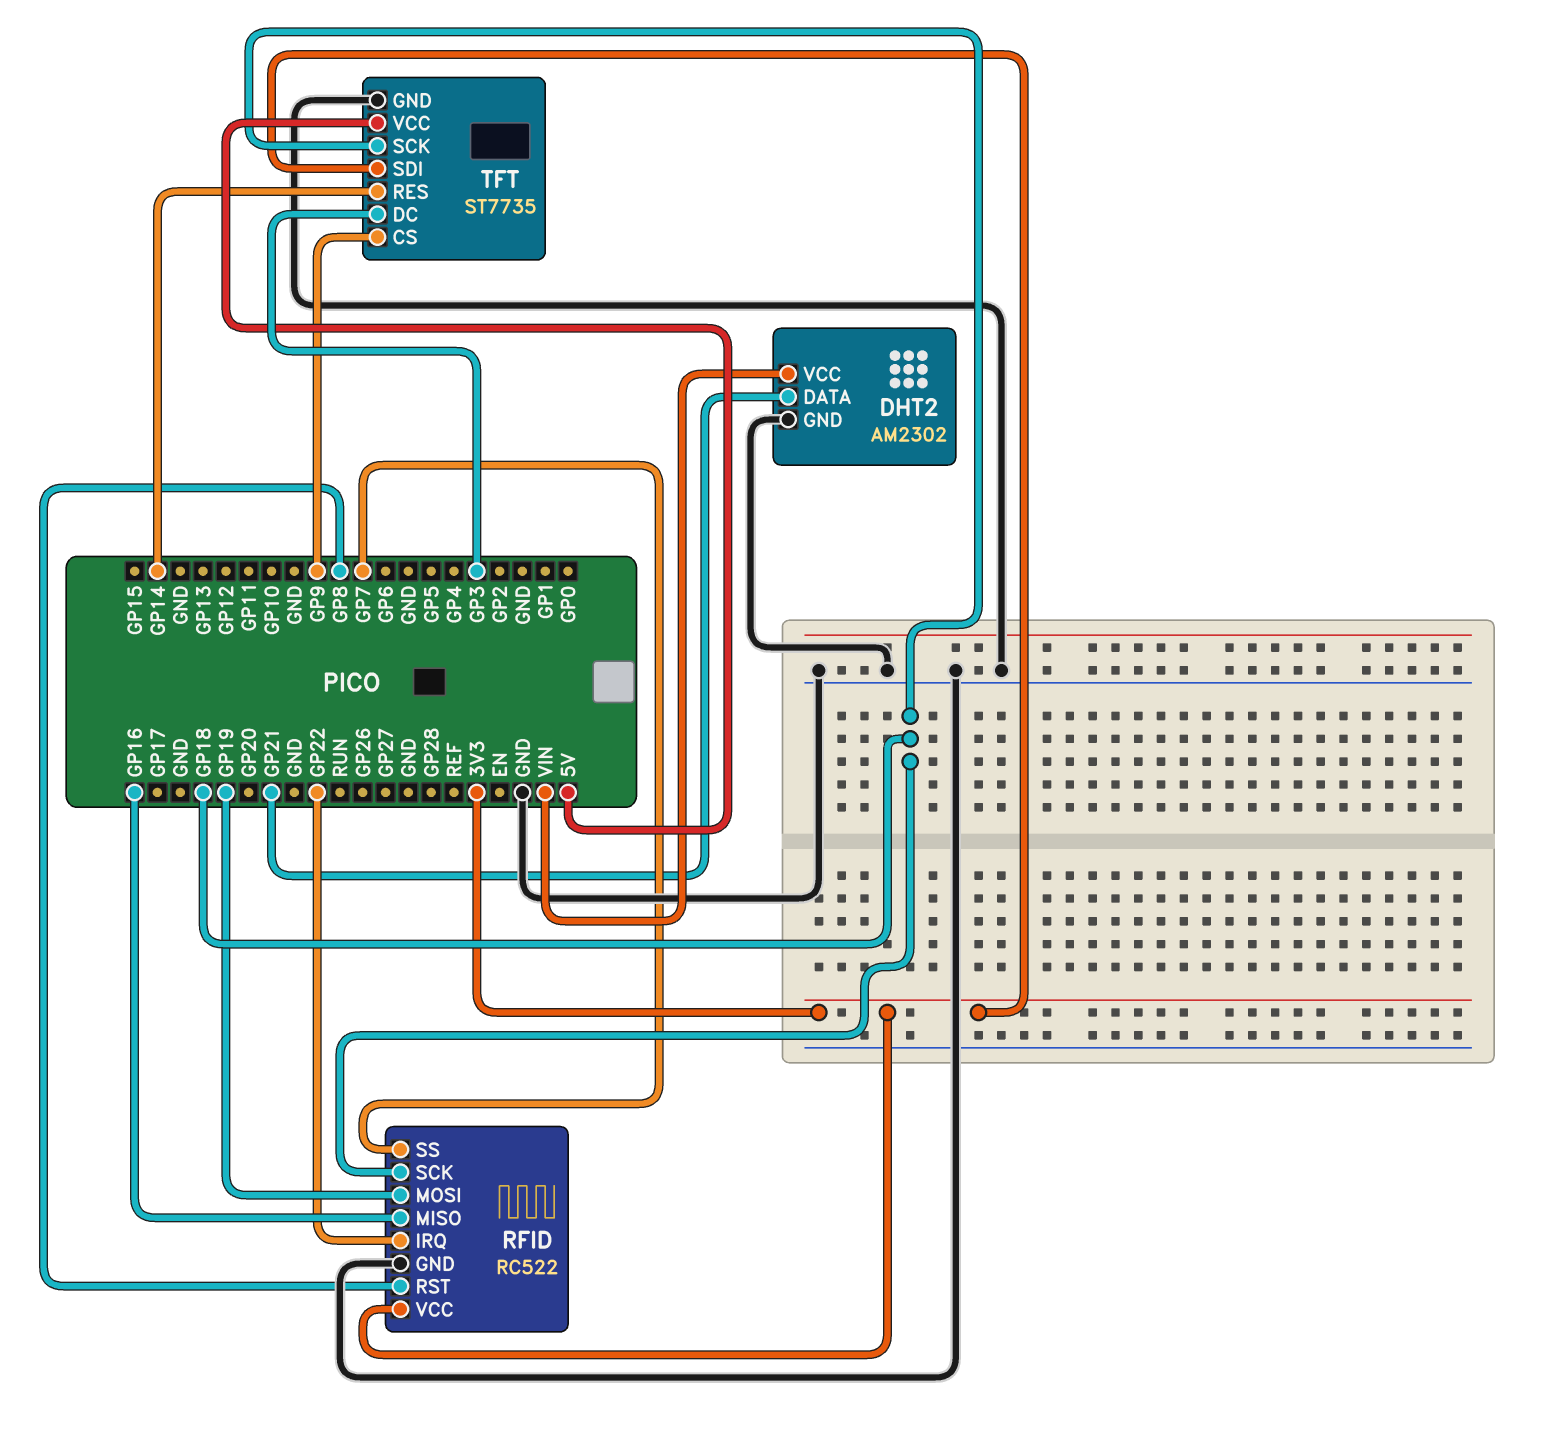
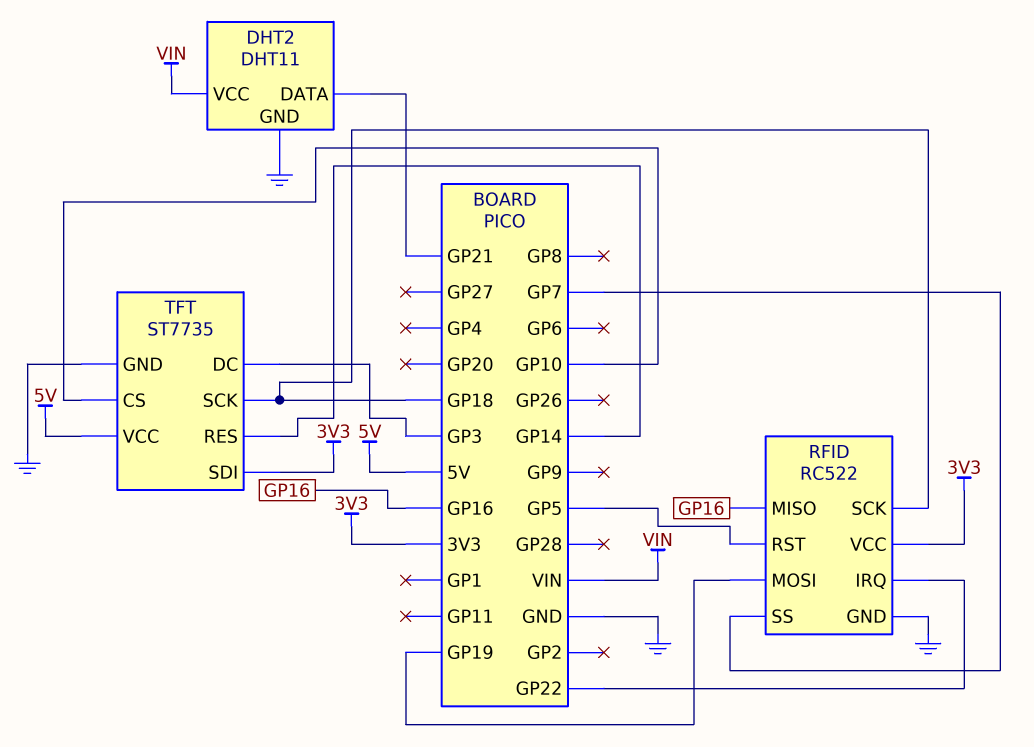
DHT2: AM2302 -> DHT11
RFID pin RST: GP8 -> GP5
TFT pin CS: GP9 -> GP10

